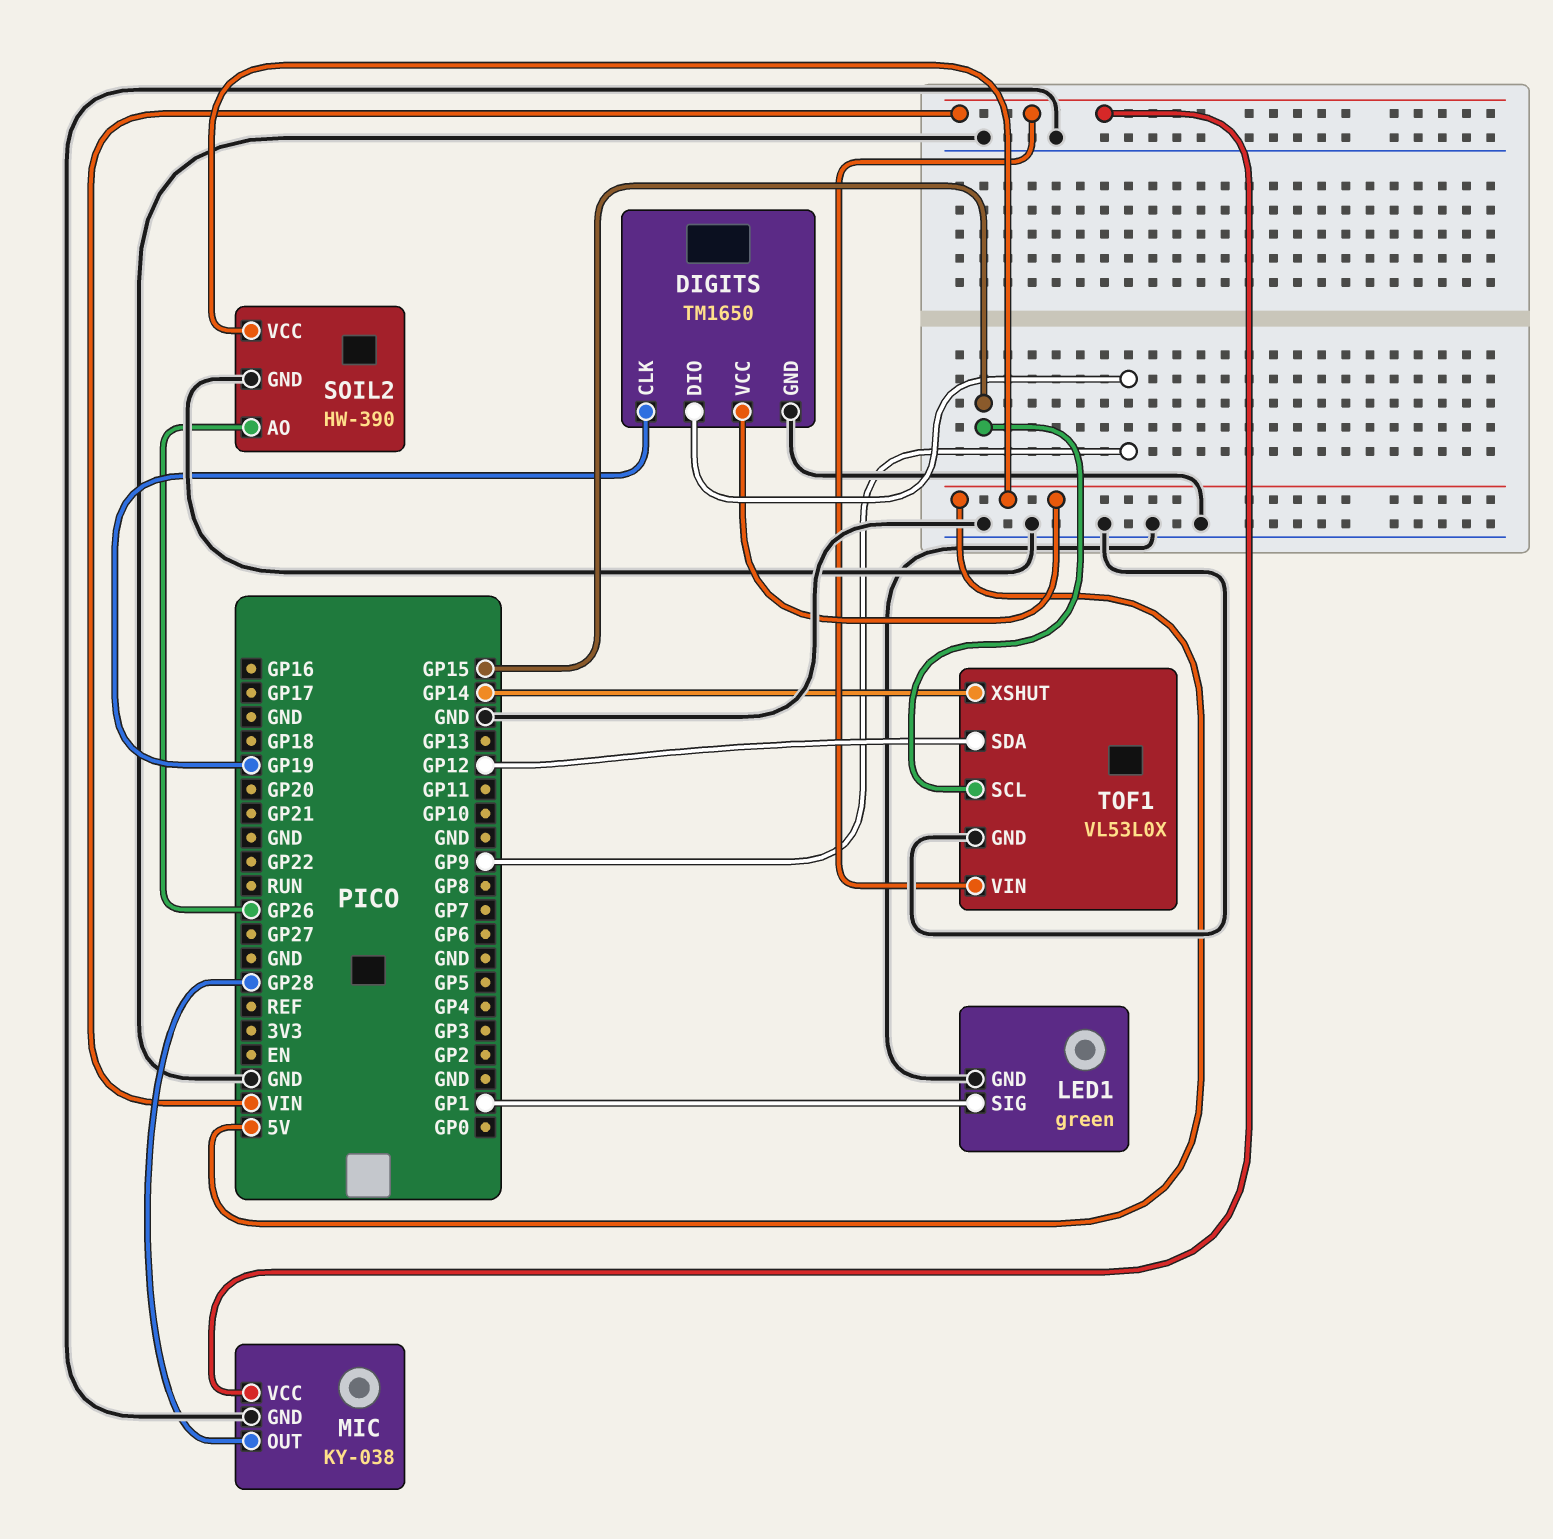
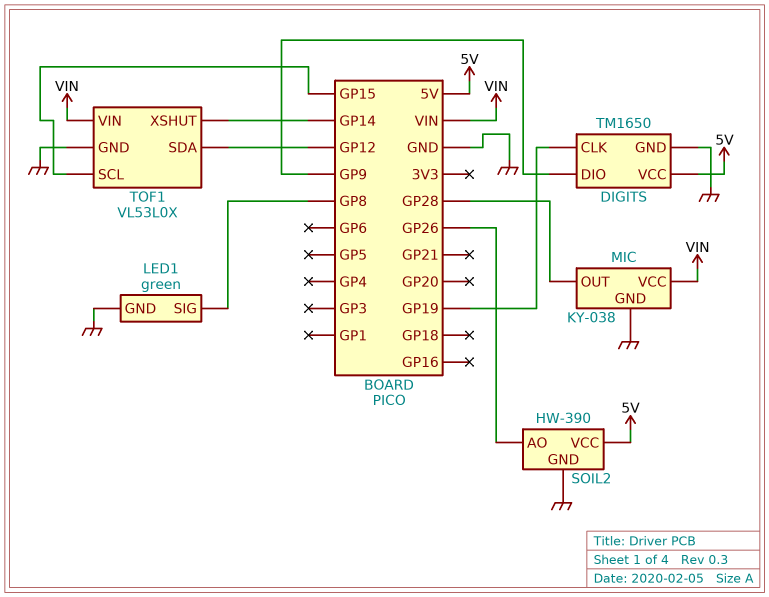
LED1 pin SIG: GP1 -> GP8

